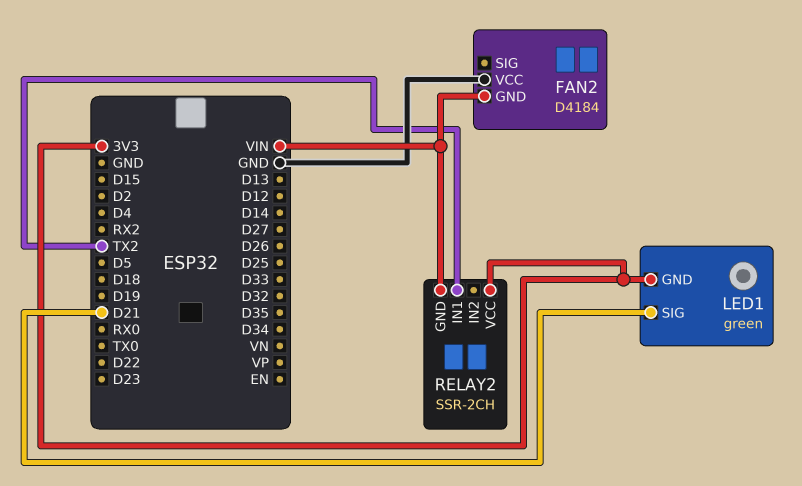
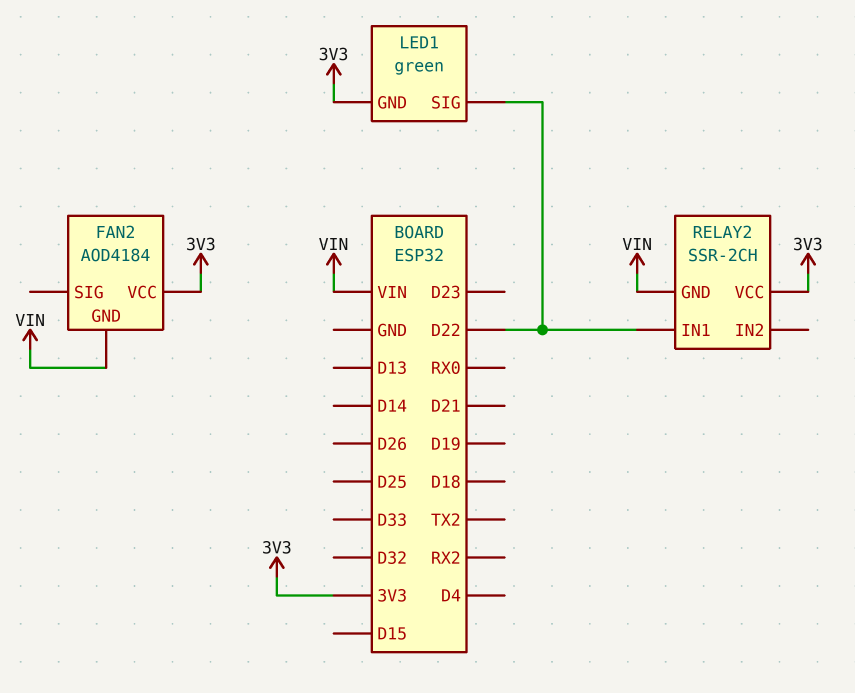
FAN2: D4184 -> AOD4184
FAN2 pin VCC: GND -> 3V3
LED1 pin SIG: D21 -> D22
RELAY2 pin IN1: TX2 -> D22

